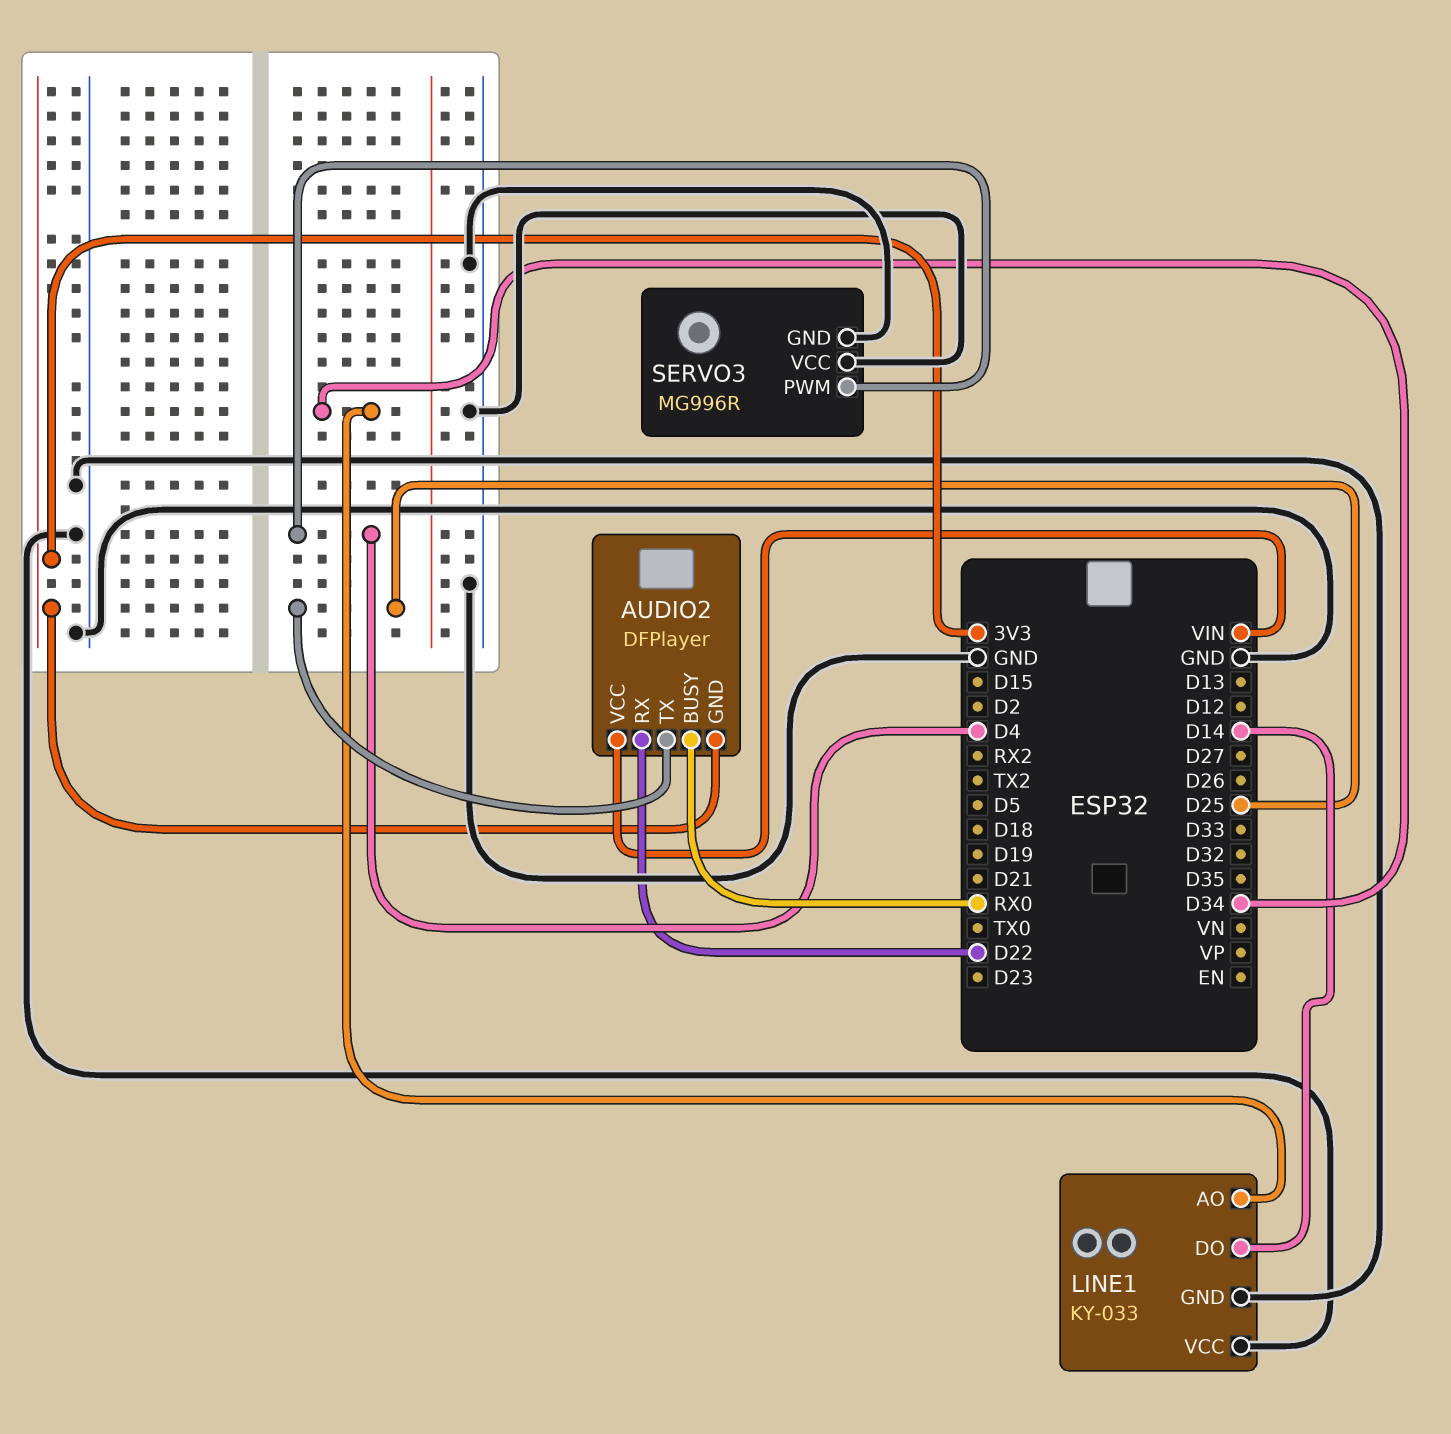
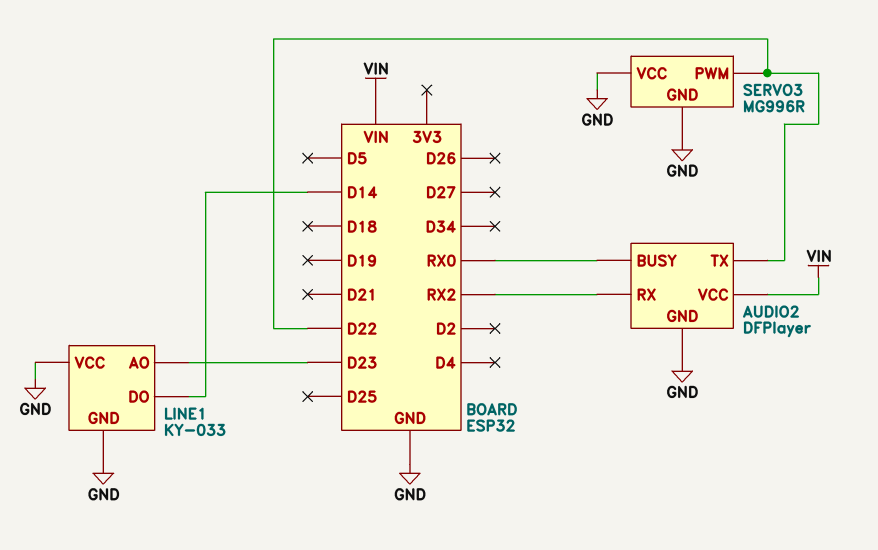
AUDIO2 pin GND: 3V3 -> GND
AUDIO2 pin RX: D22 -> RX2
AUDIO2 pin TX: D25 -> D22
LINE1 pin AO: D34 -> D23
SERVO3 pin PWM: D4 -> D22

